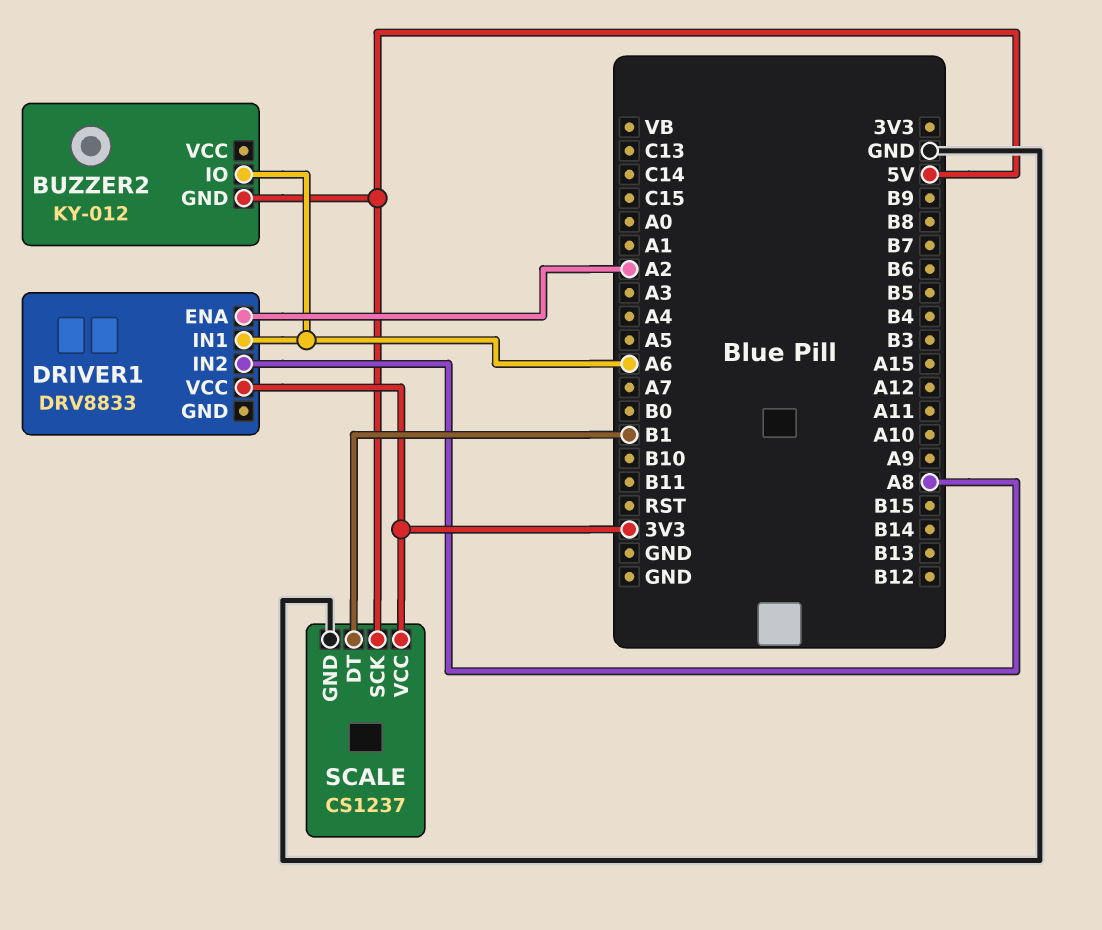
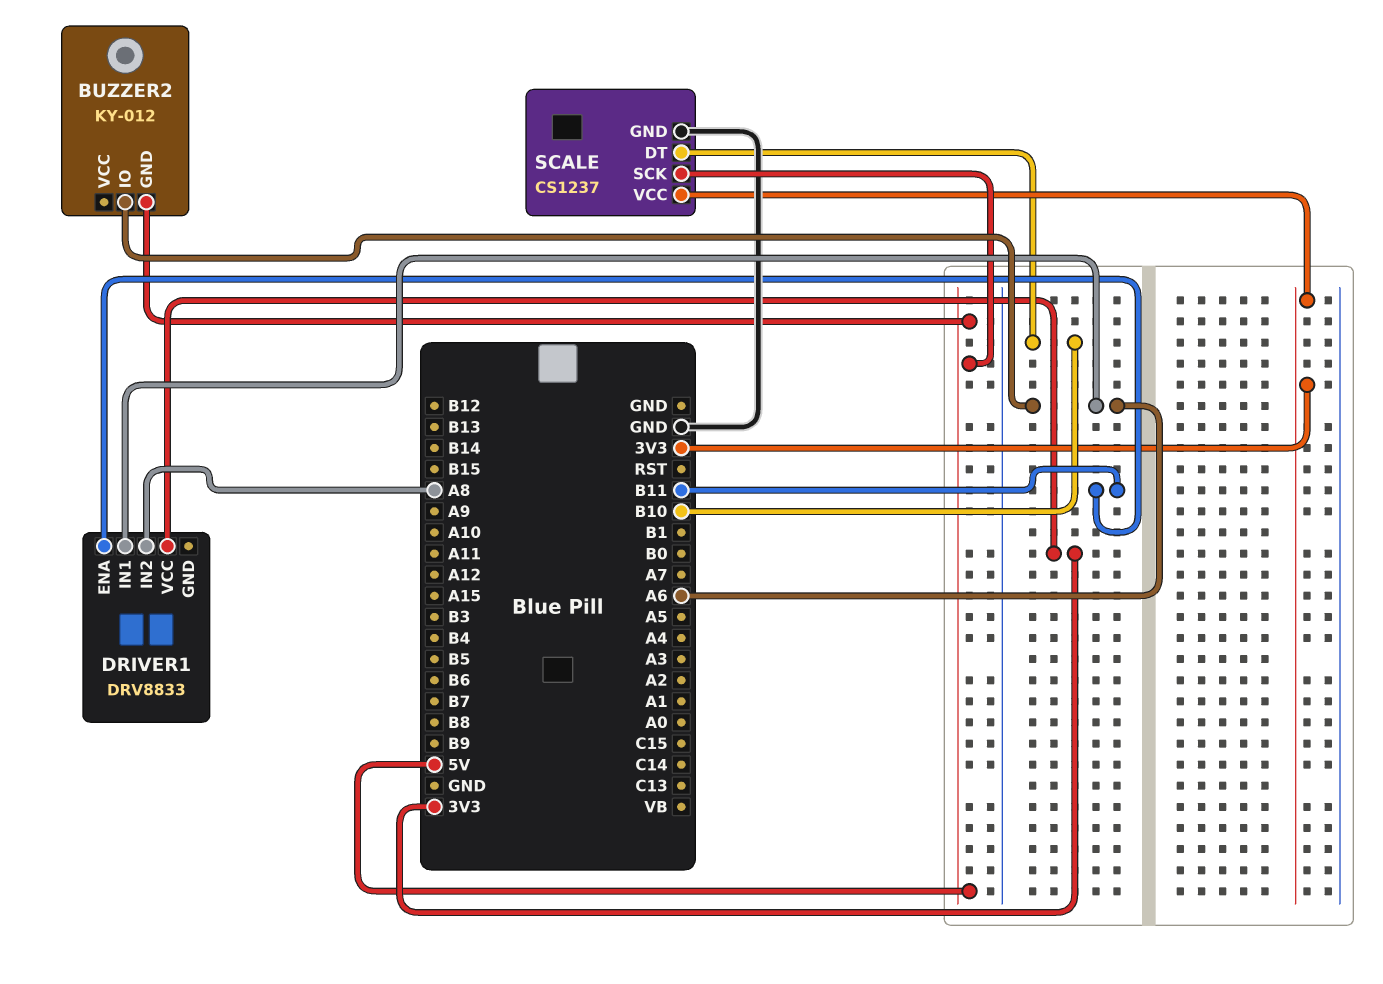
DRIVER1 pin ENA: A2 -> B11
SCALE pin DT: B1 -> B10

